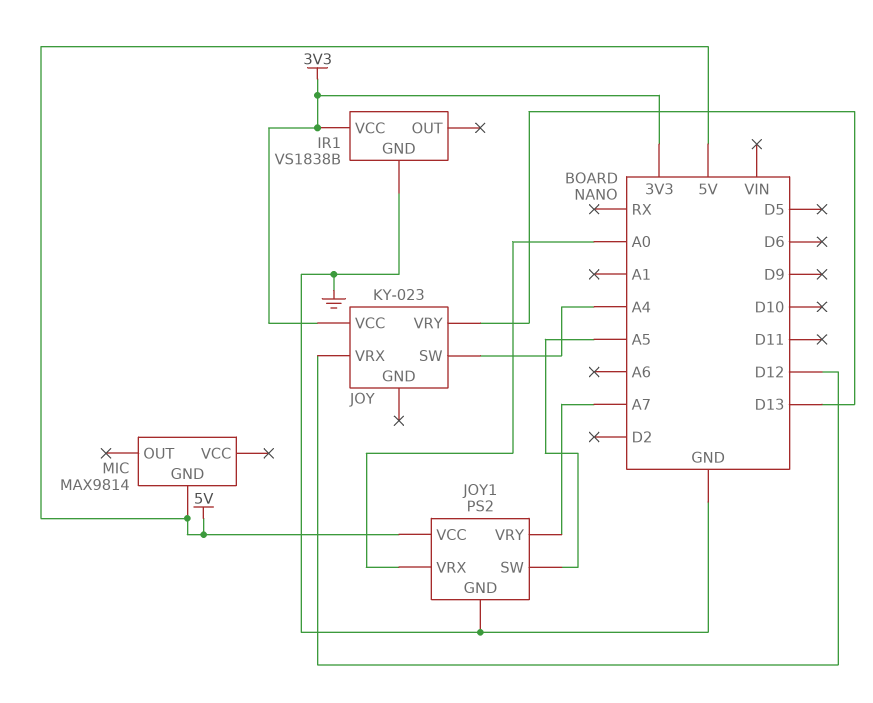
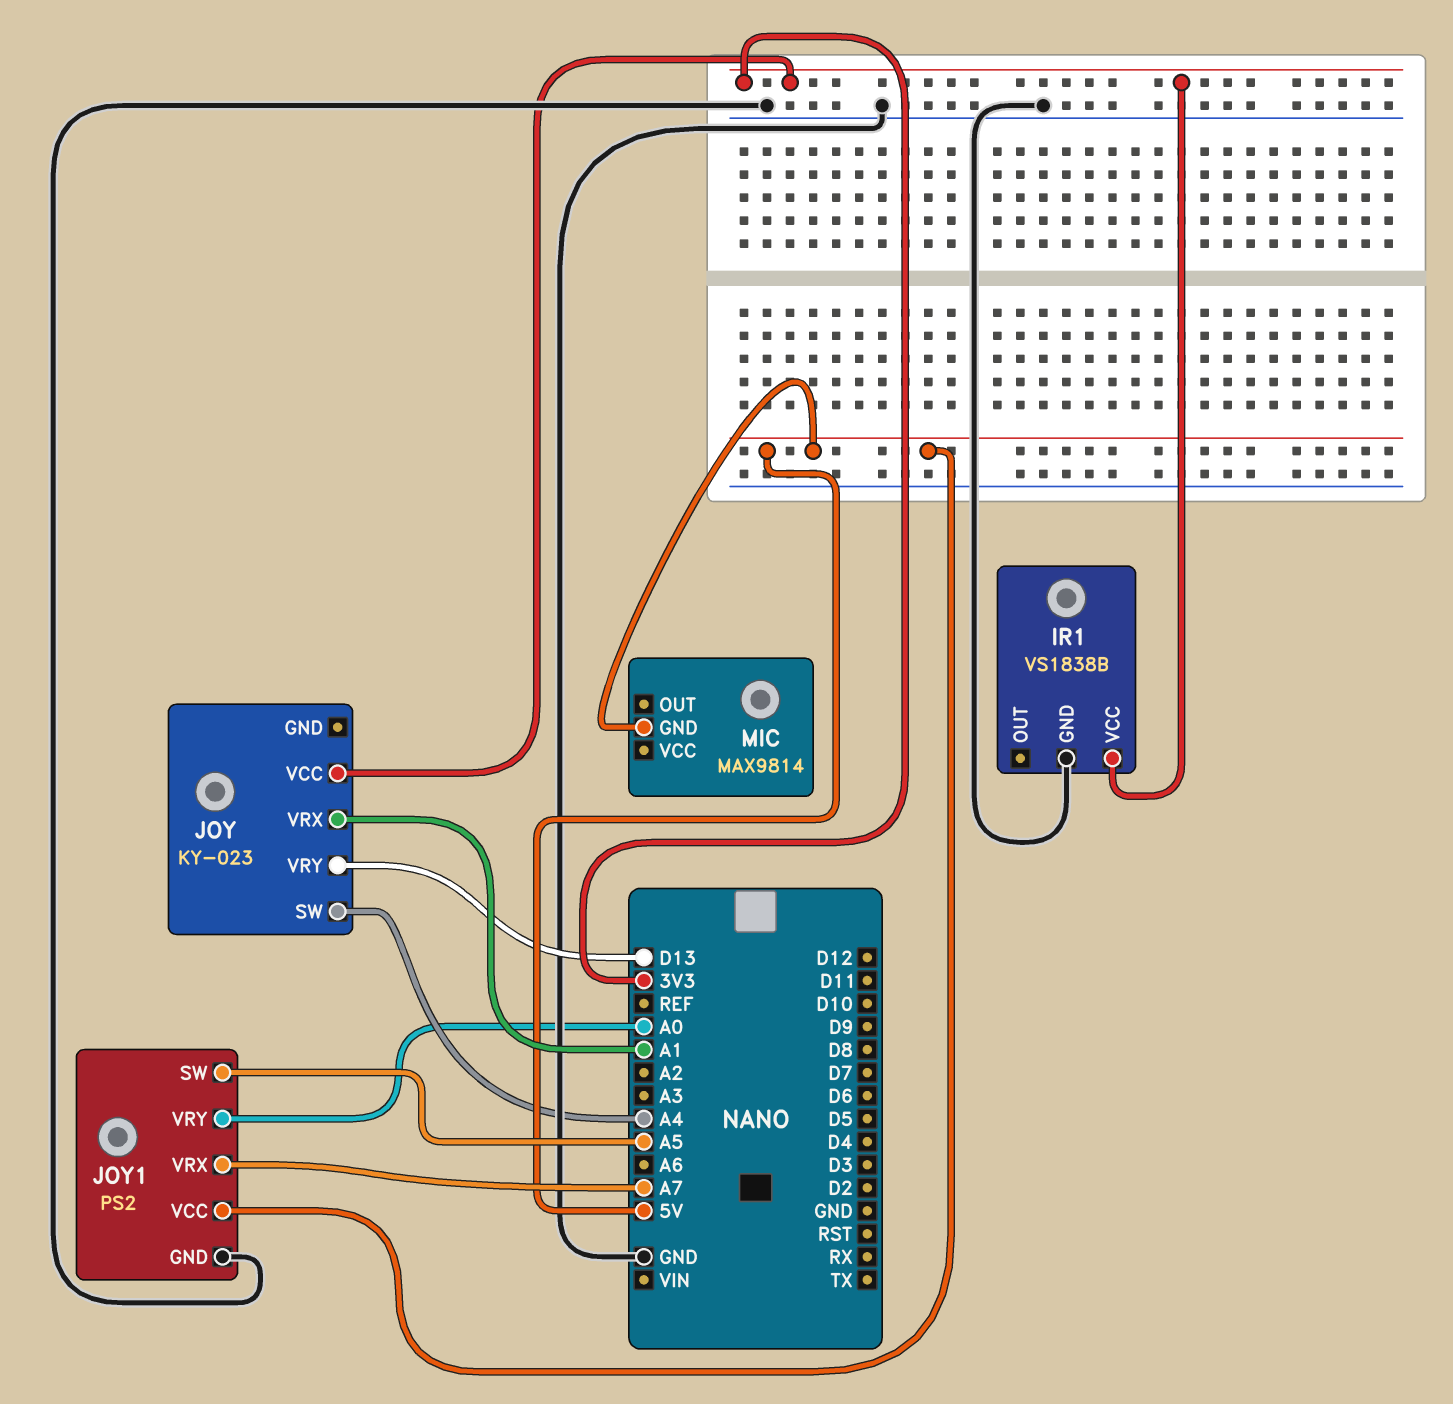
JOY pin VRX: D12 -> A1
JOY1 pin VRX: A0 -> A7
JOY1 pin VRY: A7 -> A0

